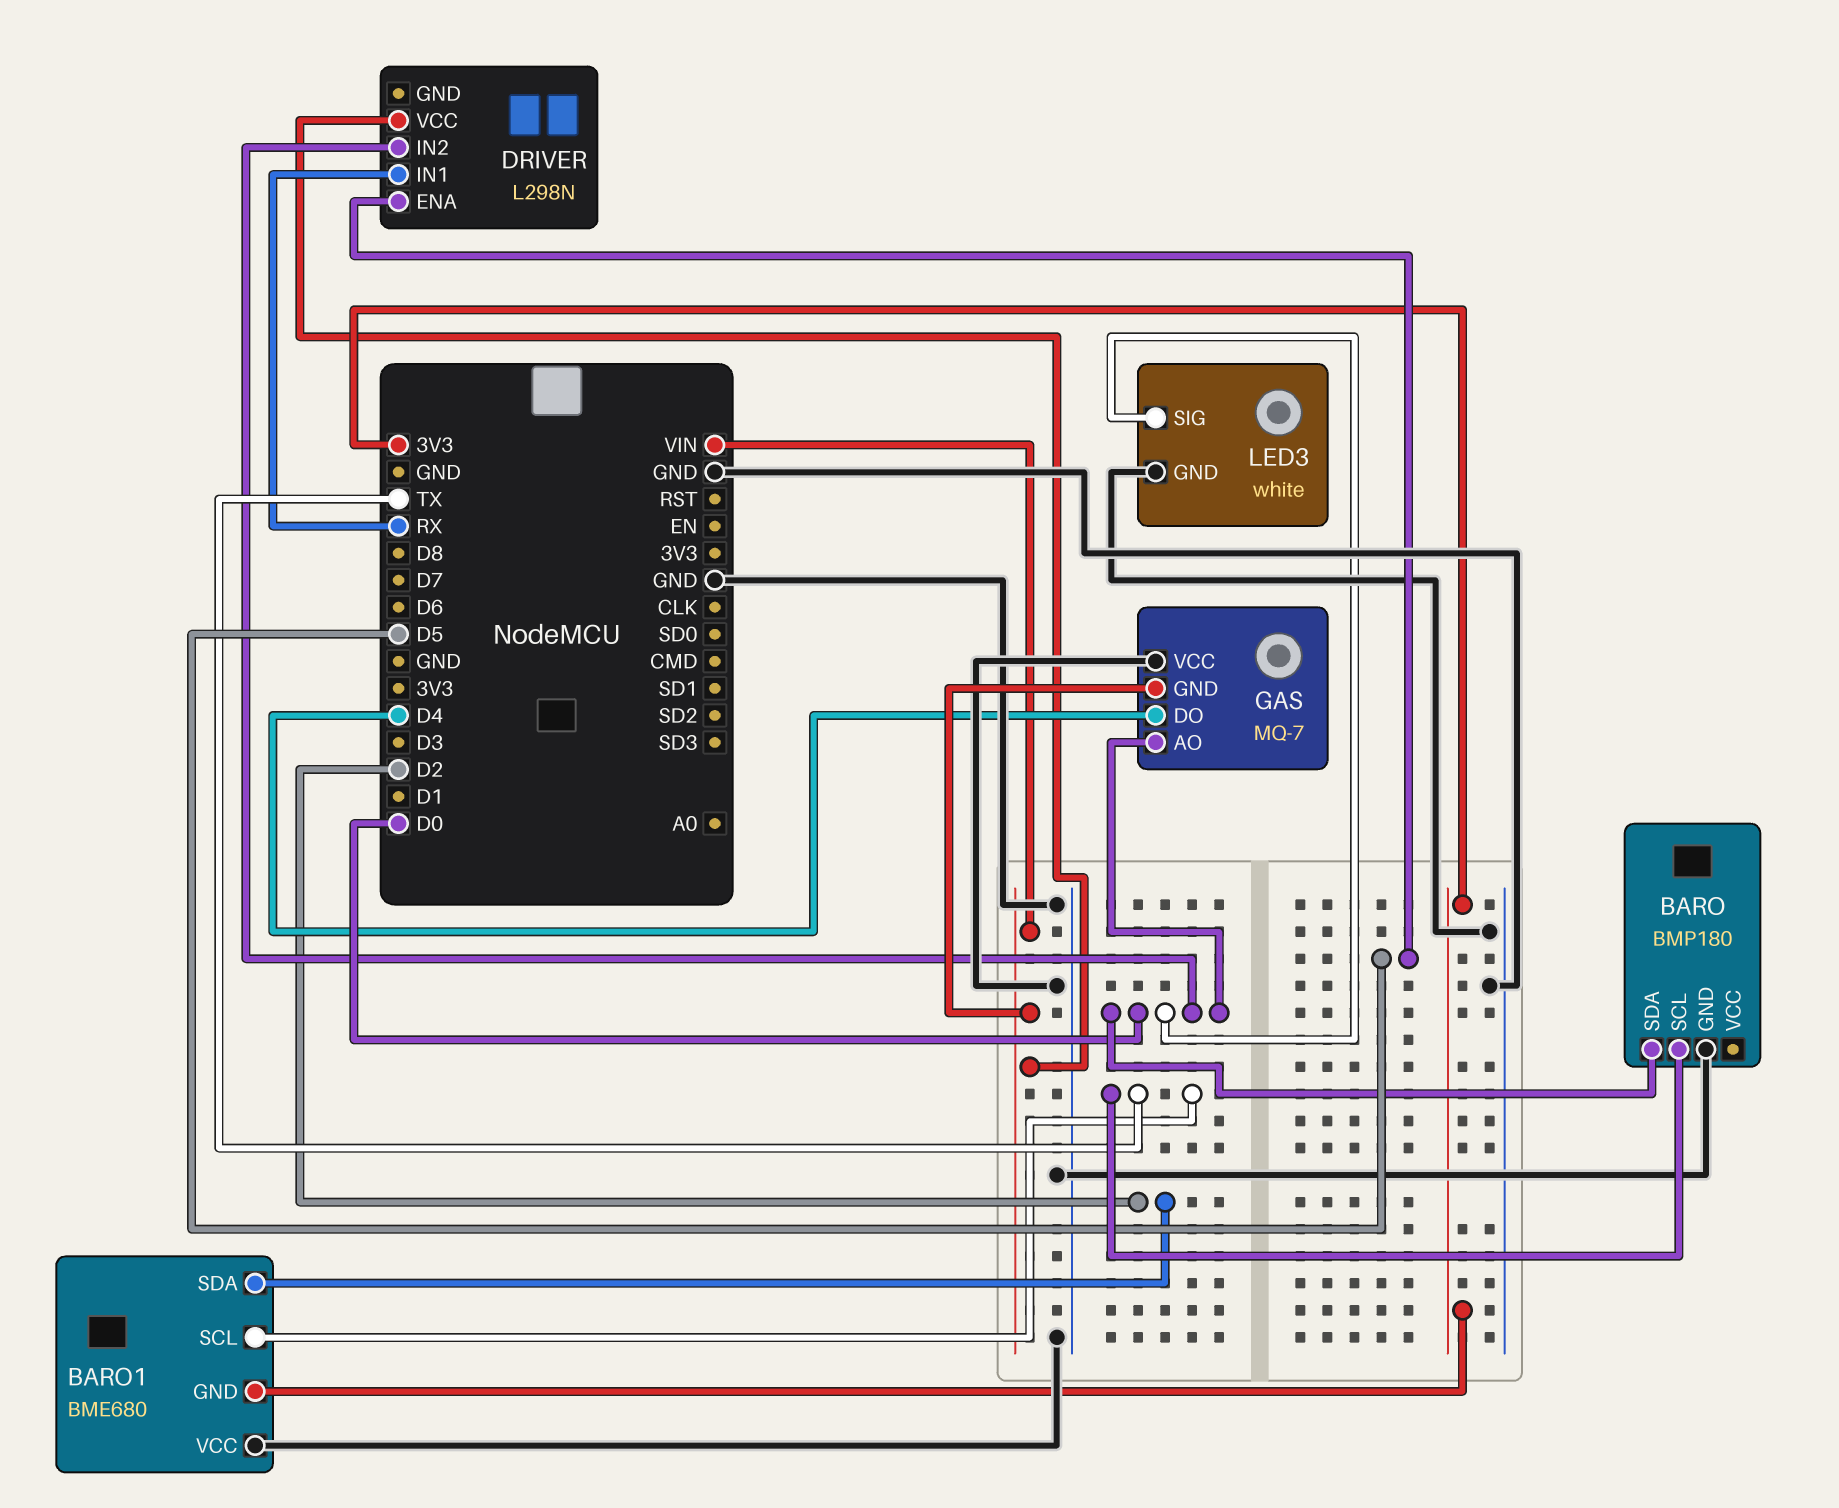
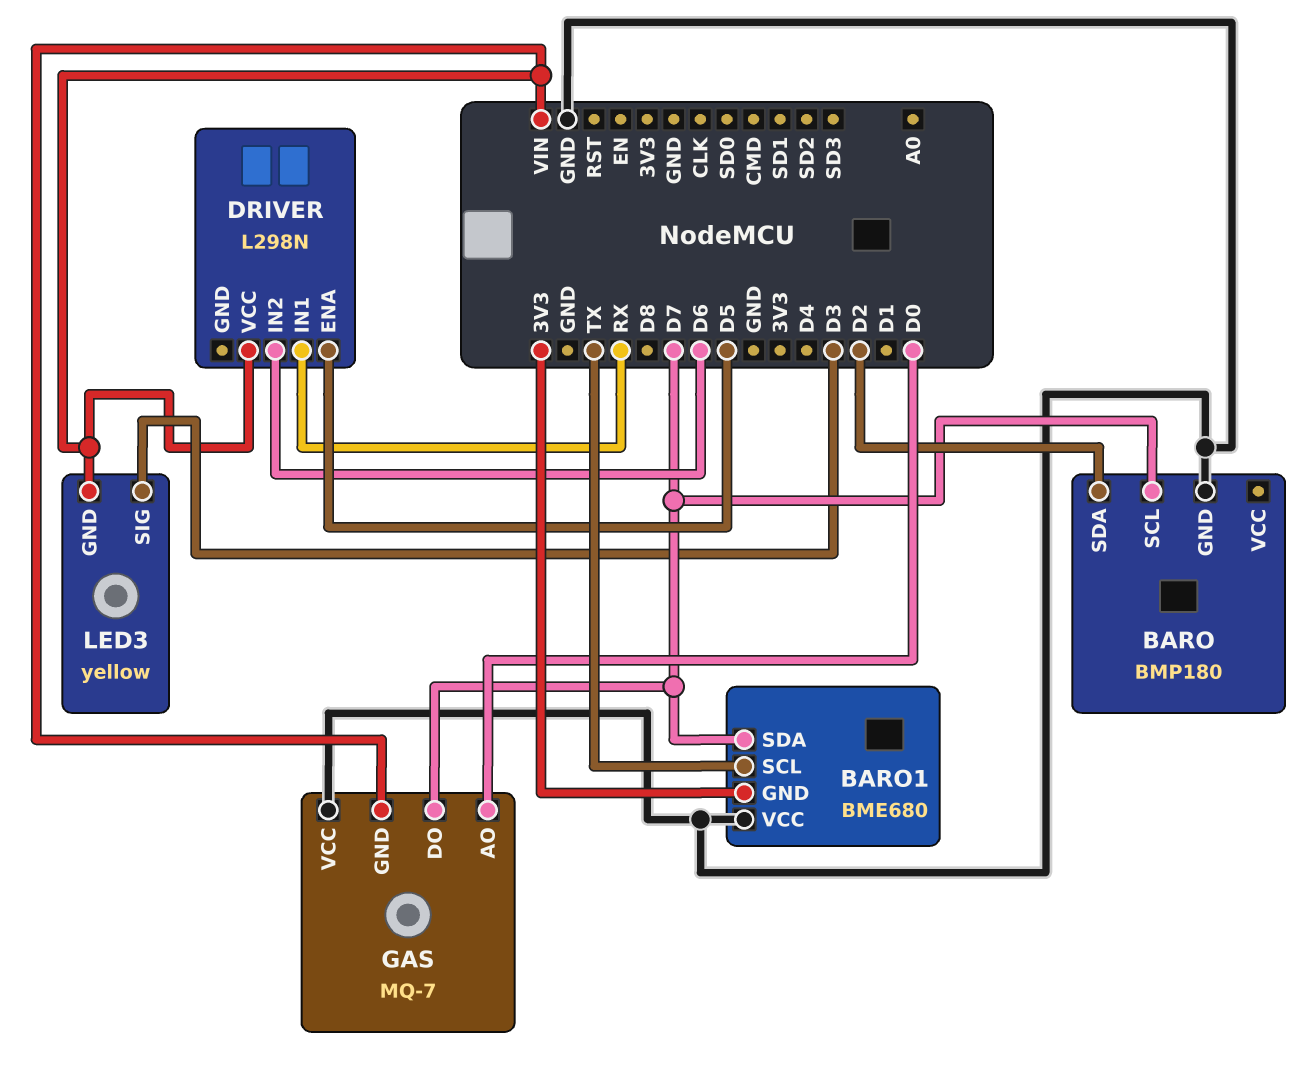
BARO pin SCL: TX -> D7
BARO pin SDA: D0 -> D2
BARO1 pin SDA: D2 -> D7
DRIVER pin IN2: D0 -> D6
GAS pin DO: D4 -> D7
LED3: white -> yellow
LED3 pin GND: GND -> VIN
LED3 pin SIG: D0 -> D3

